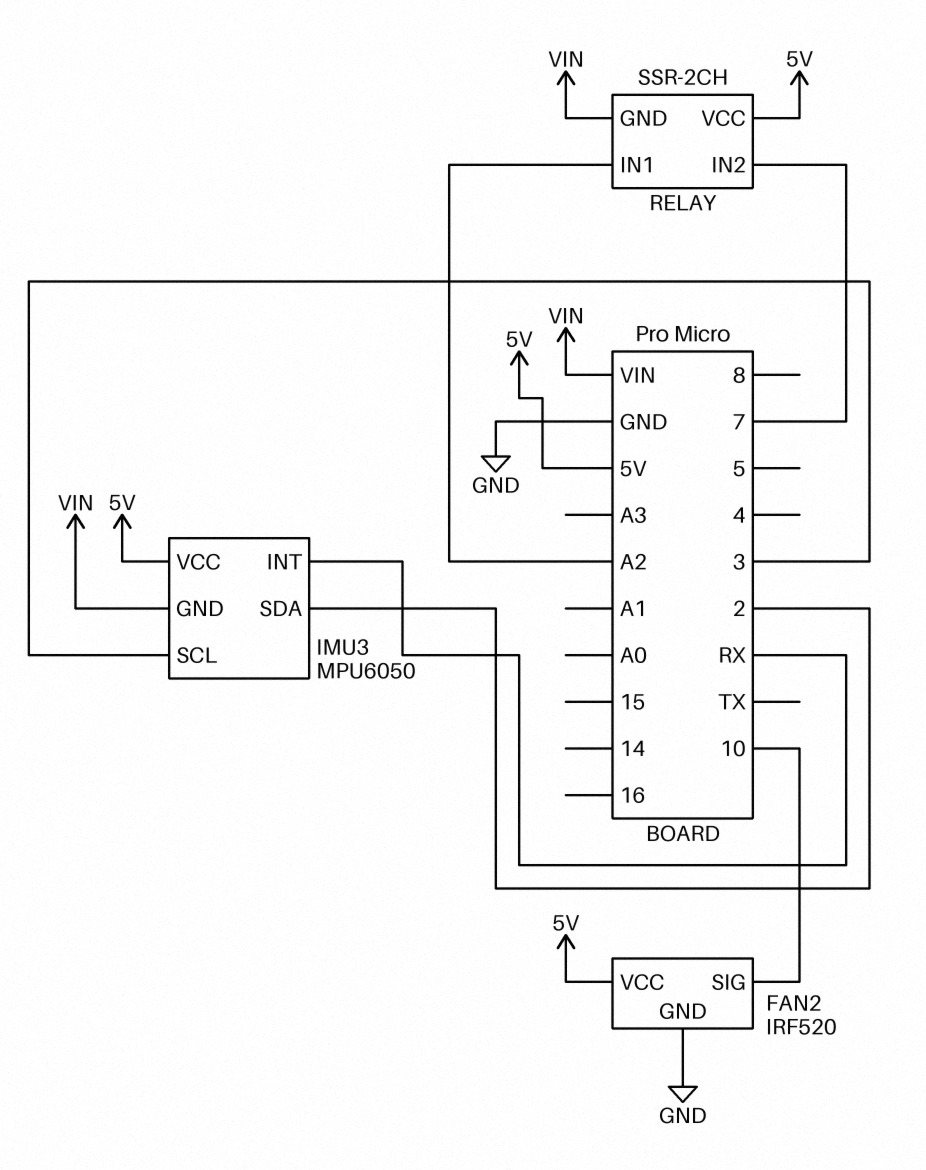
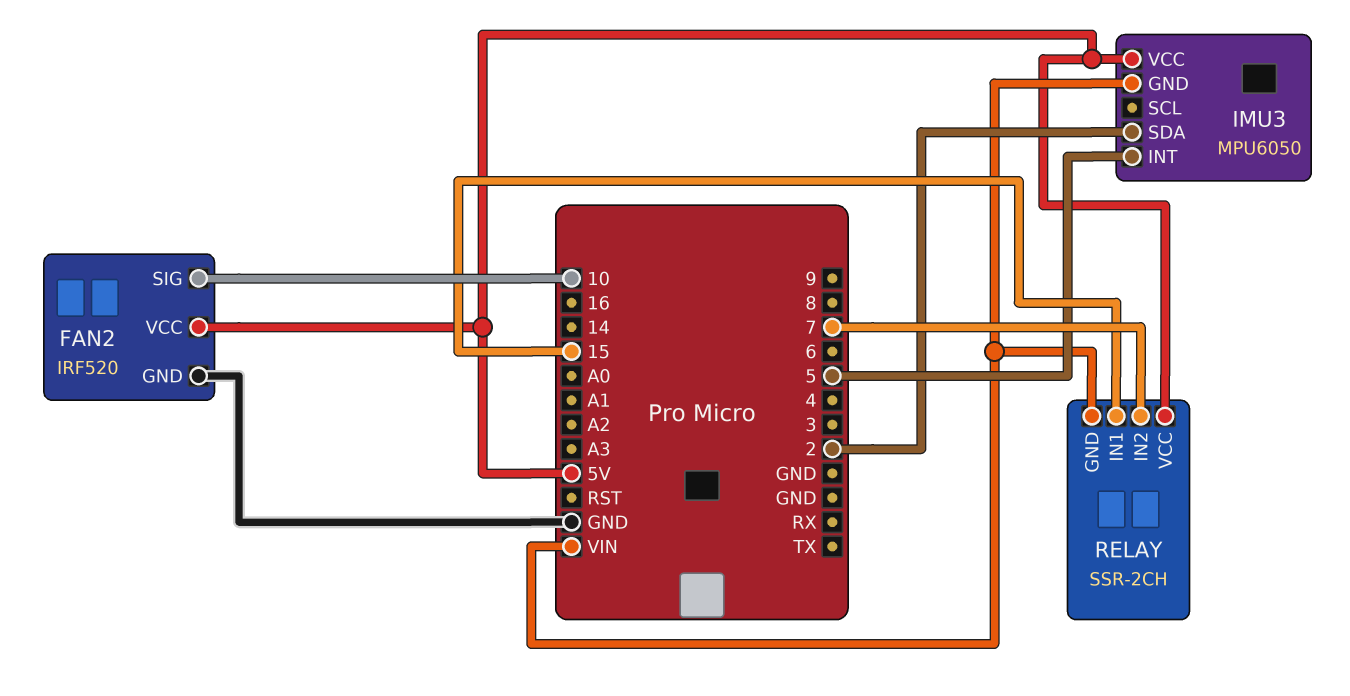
IMU3 pin INT: RX -> 5
IMU3 pin SCL: 3 -> none
RELAY pin IN1: A2 -> 15

